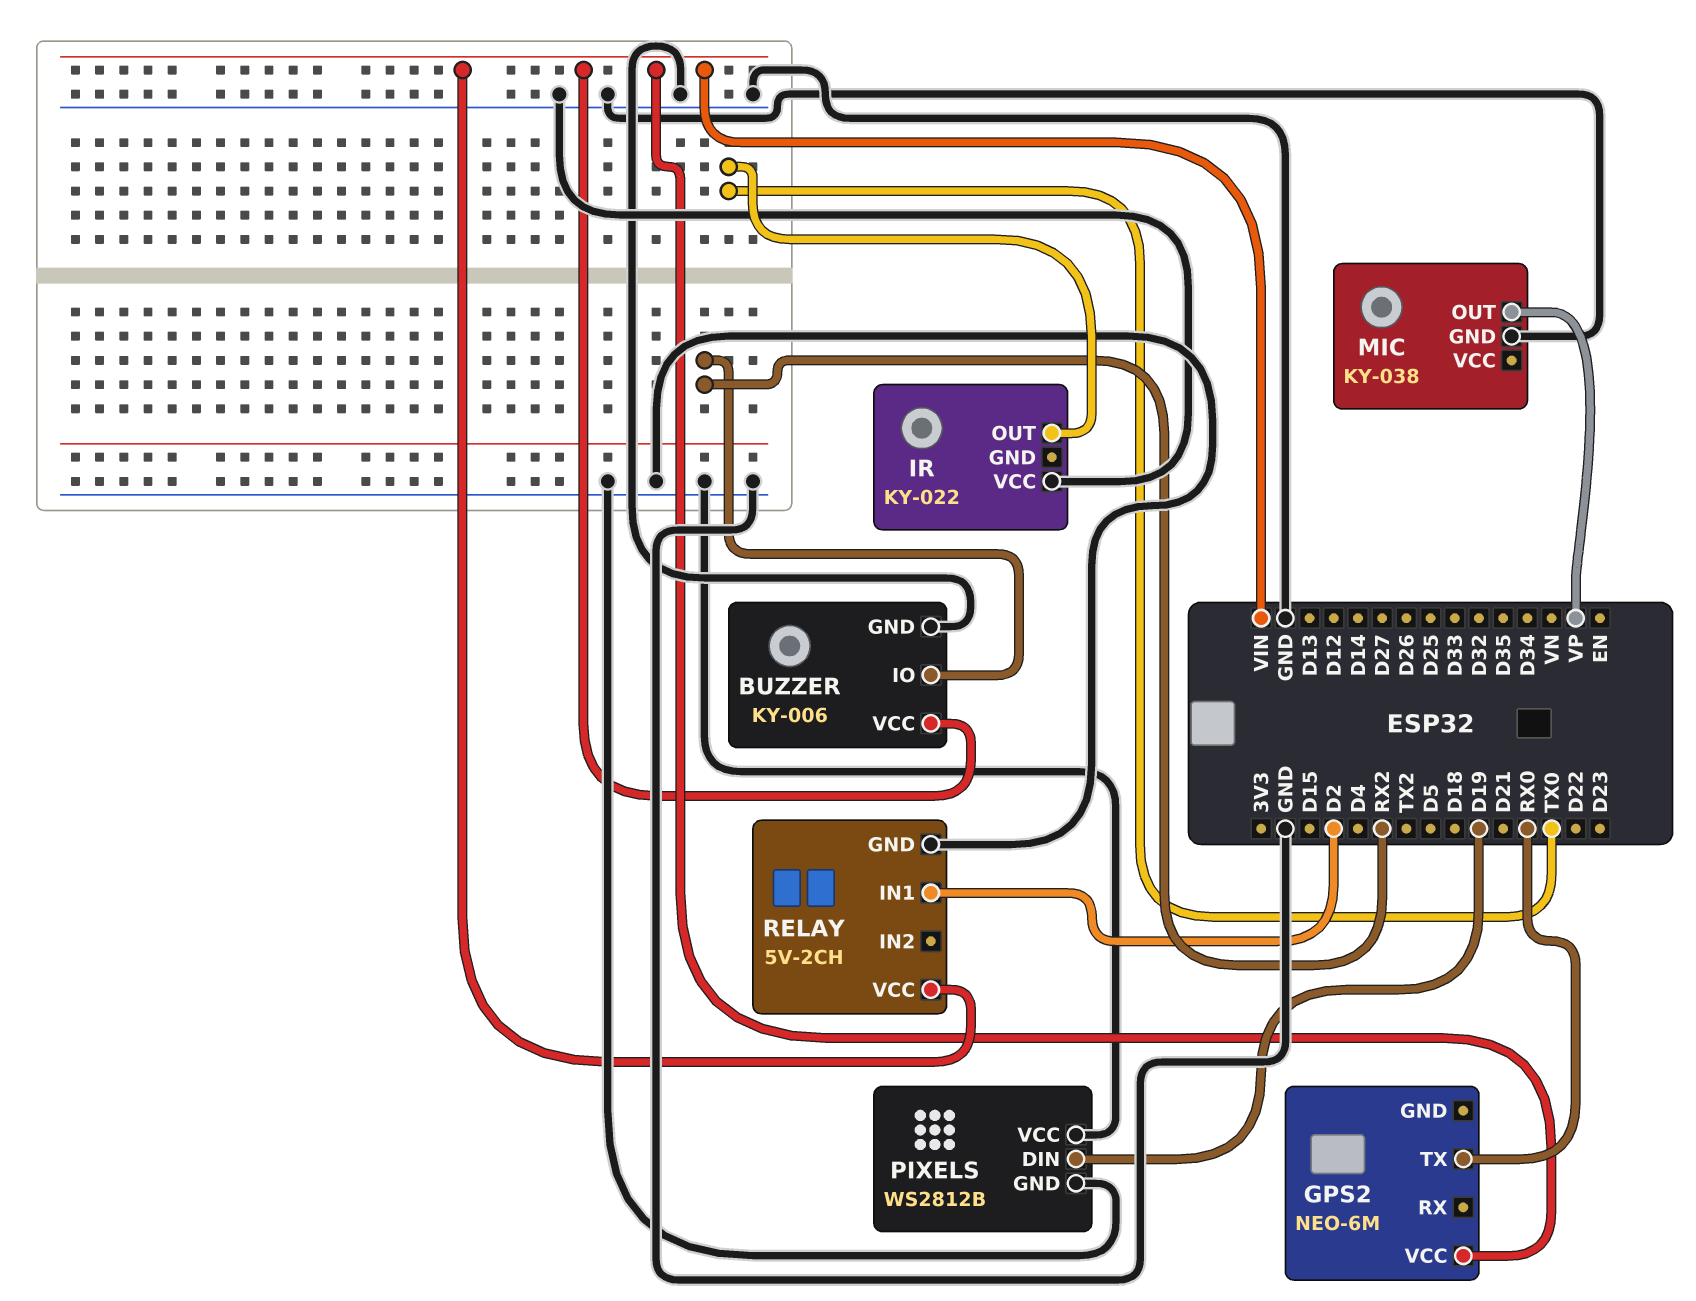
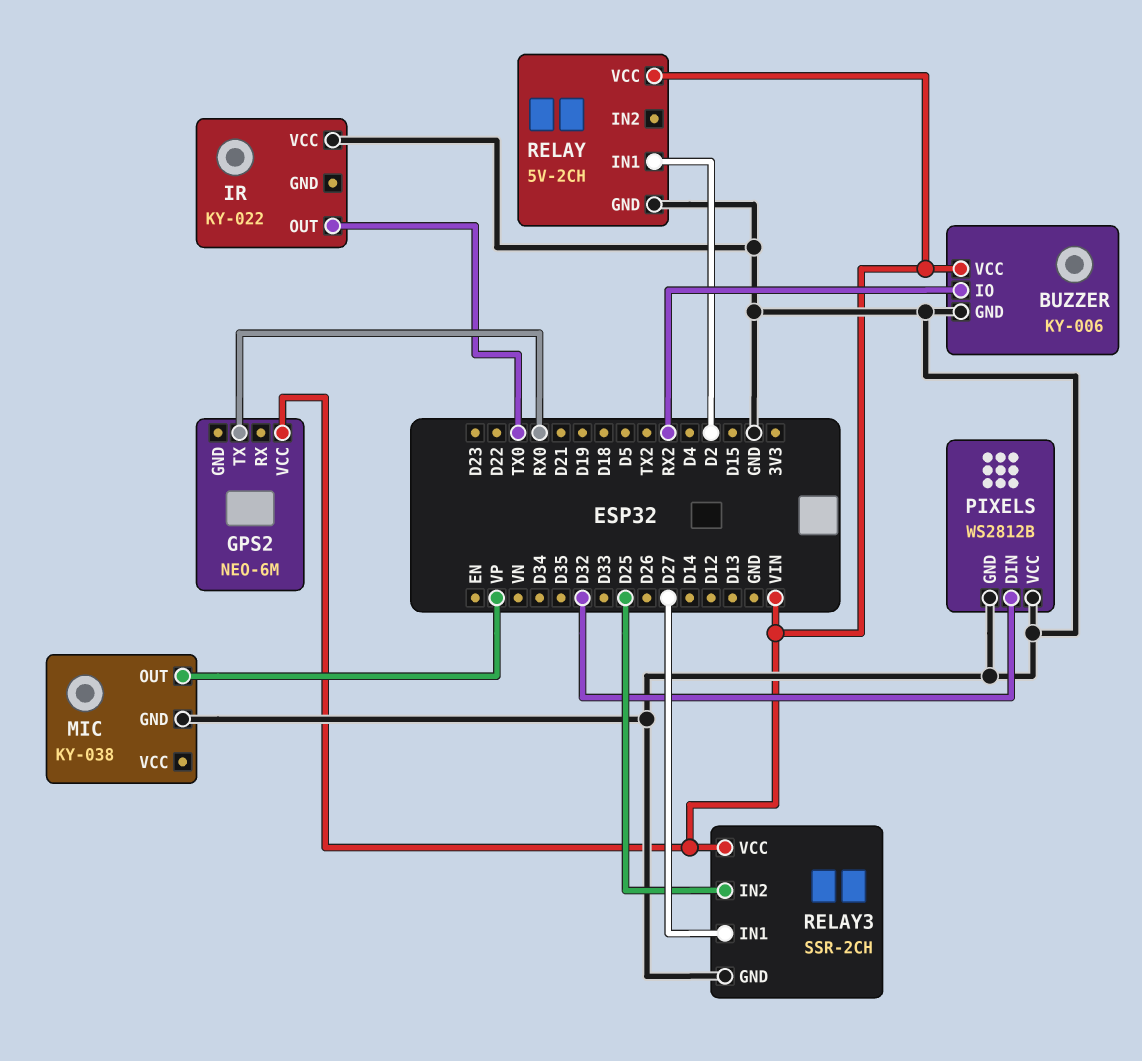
PIXELS pin DIN: D19 -> D32
RELAY3: none -> SSR-2CH
RELAY3 pin GND: none -> GND
RELAY3 pin IN1: none -> D27
RELAY3 pin IN2: none -> D25
RELAY3 pin VCC: none -> VIN

